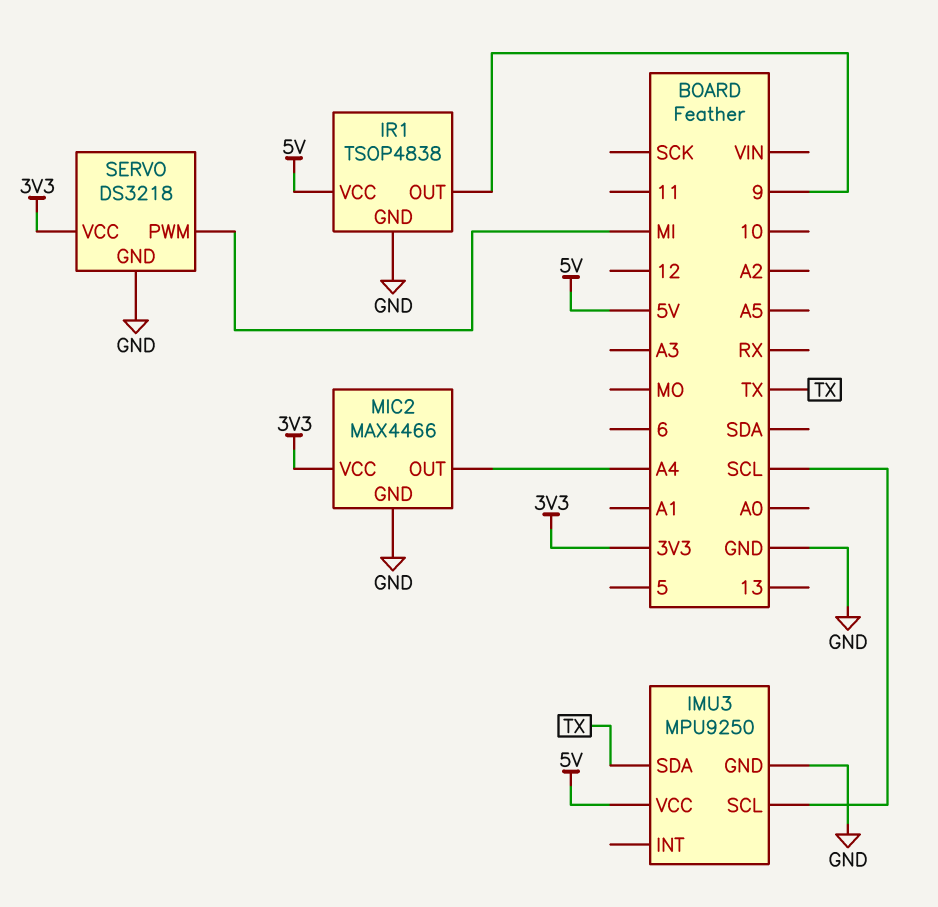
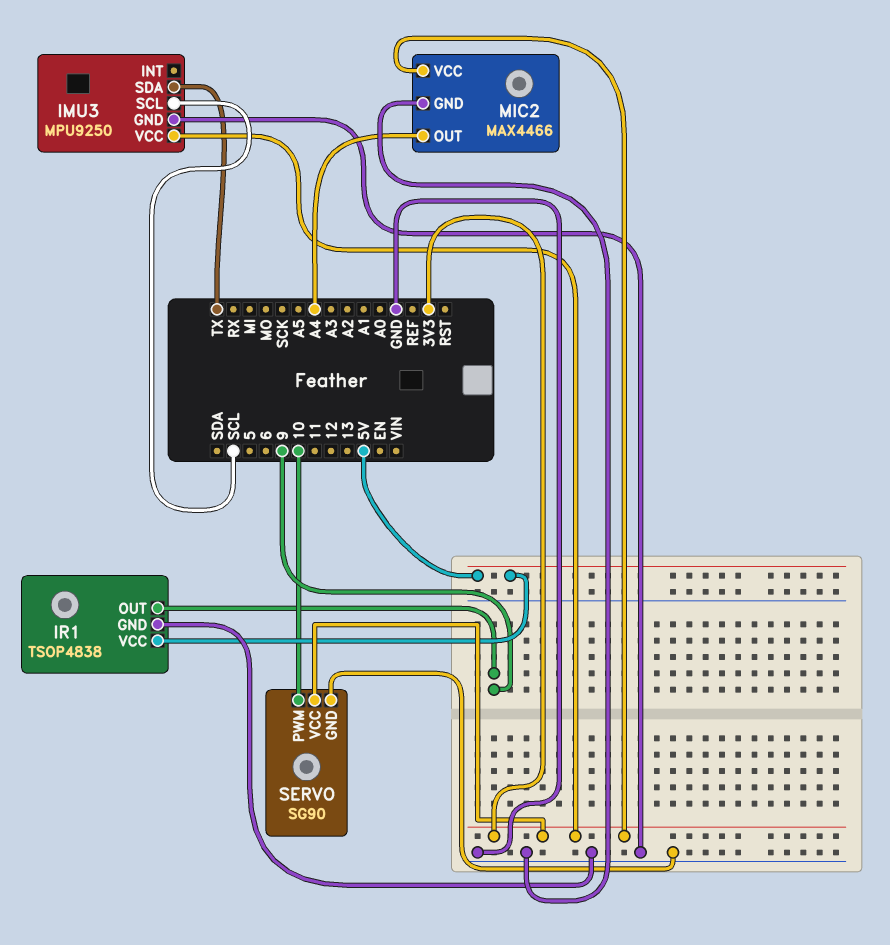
IMU3 pin VCC: 5V -> 3V3
SERVO: DS3218 -> SG90
SERVO pin PWM: MI -> 10

